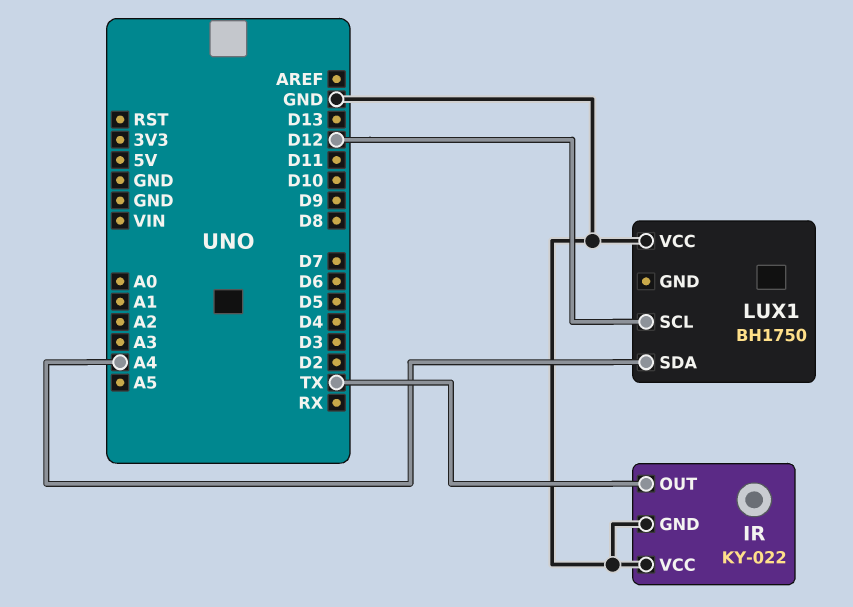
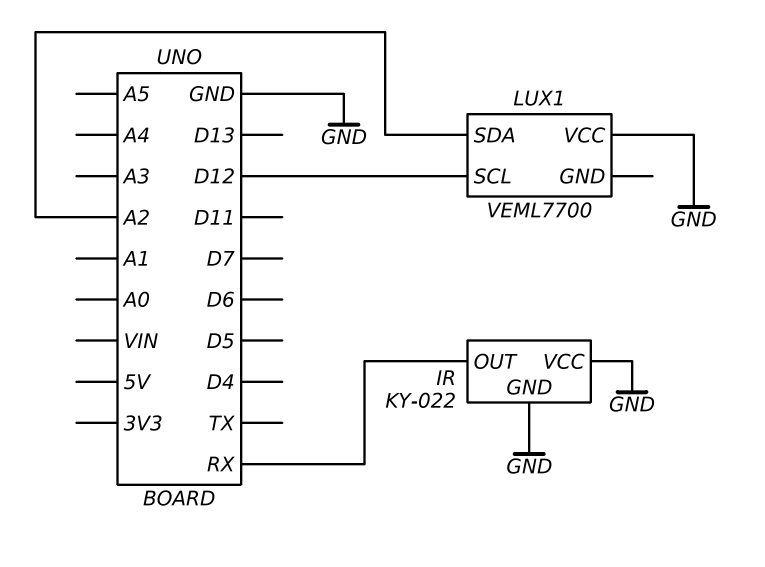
IR pin OUT: TX -> RX
LUX1: BH1750 -> VEML7700
LUX1 pin SDA: A4 -> A2

